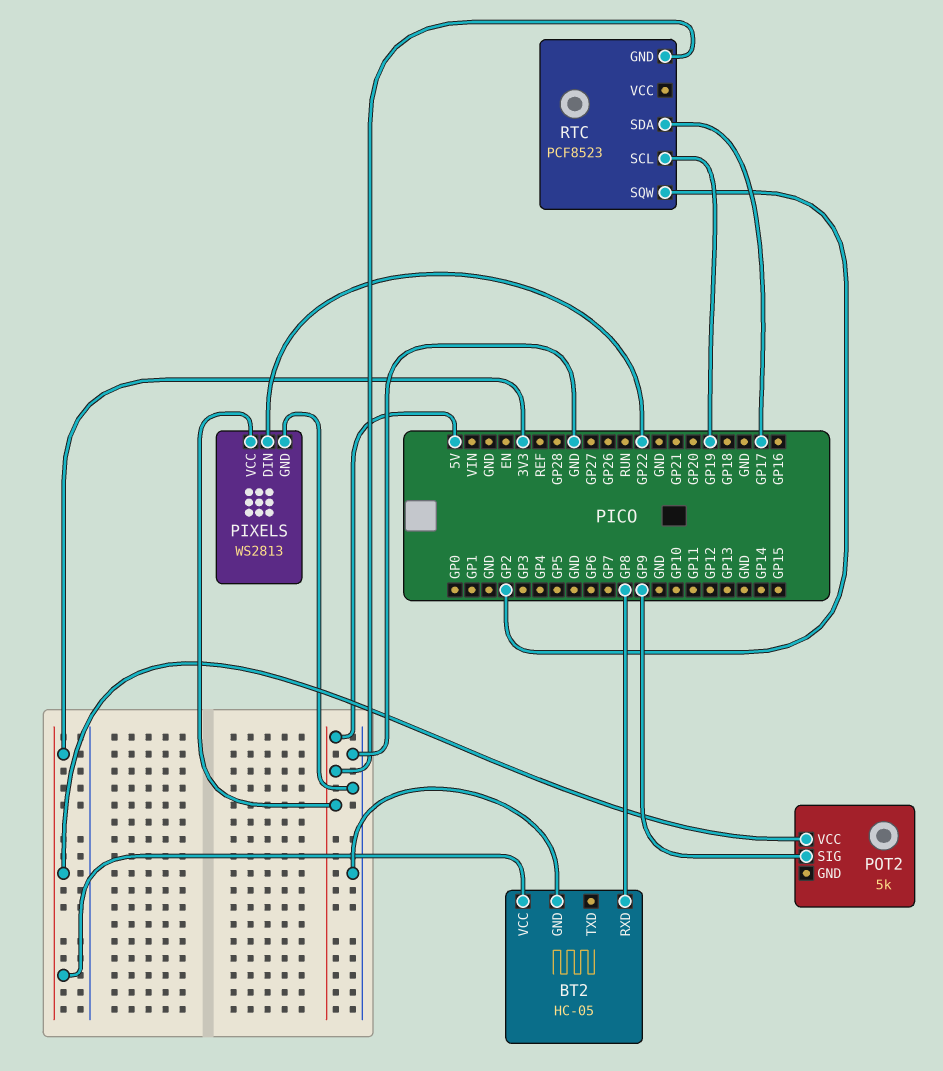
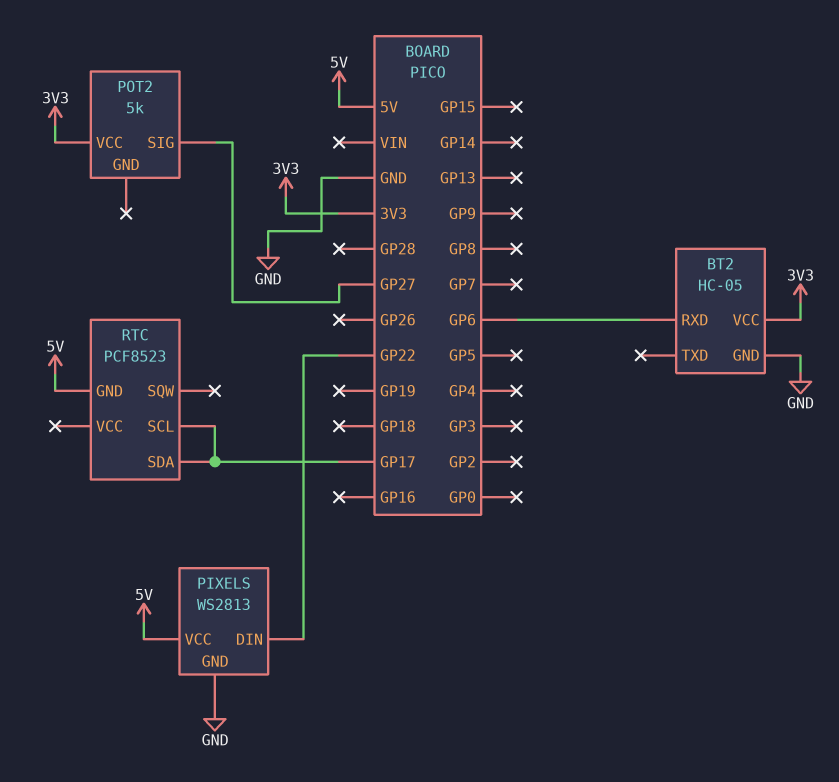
BT2 pin RXD: GP8 -> GP6
POT2 pin SIG: GP9 -> GP27
RTC pin SCL: GP19 -> GP17
RTC pin SQW: GP2 -> none

